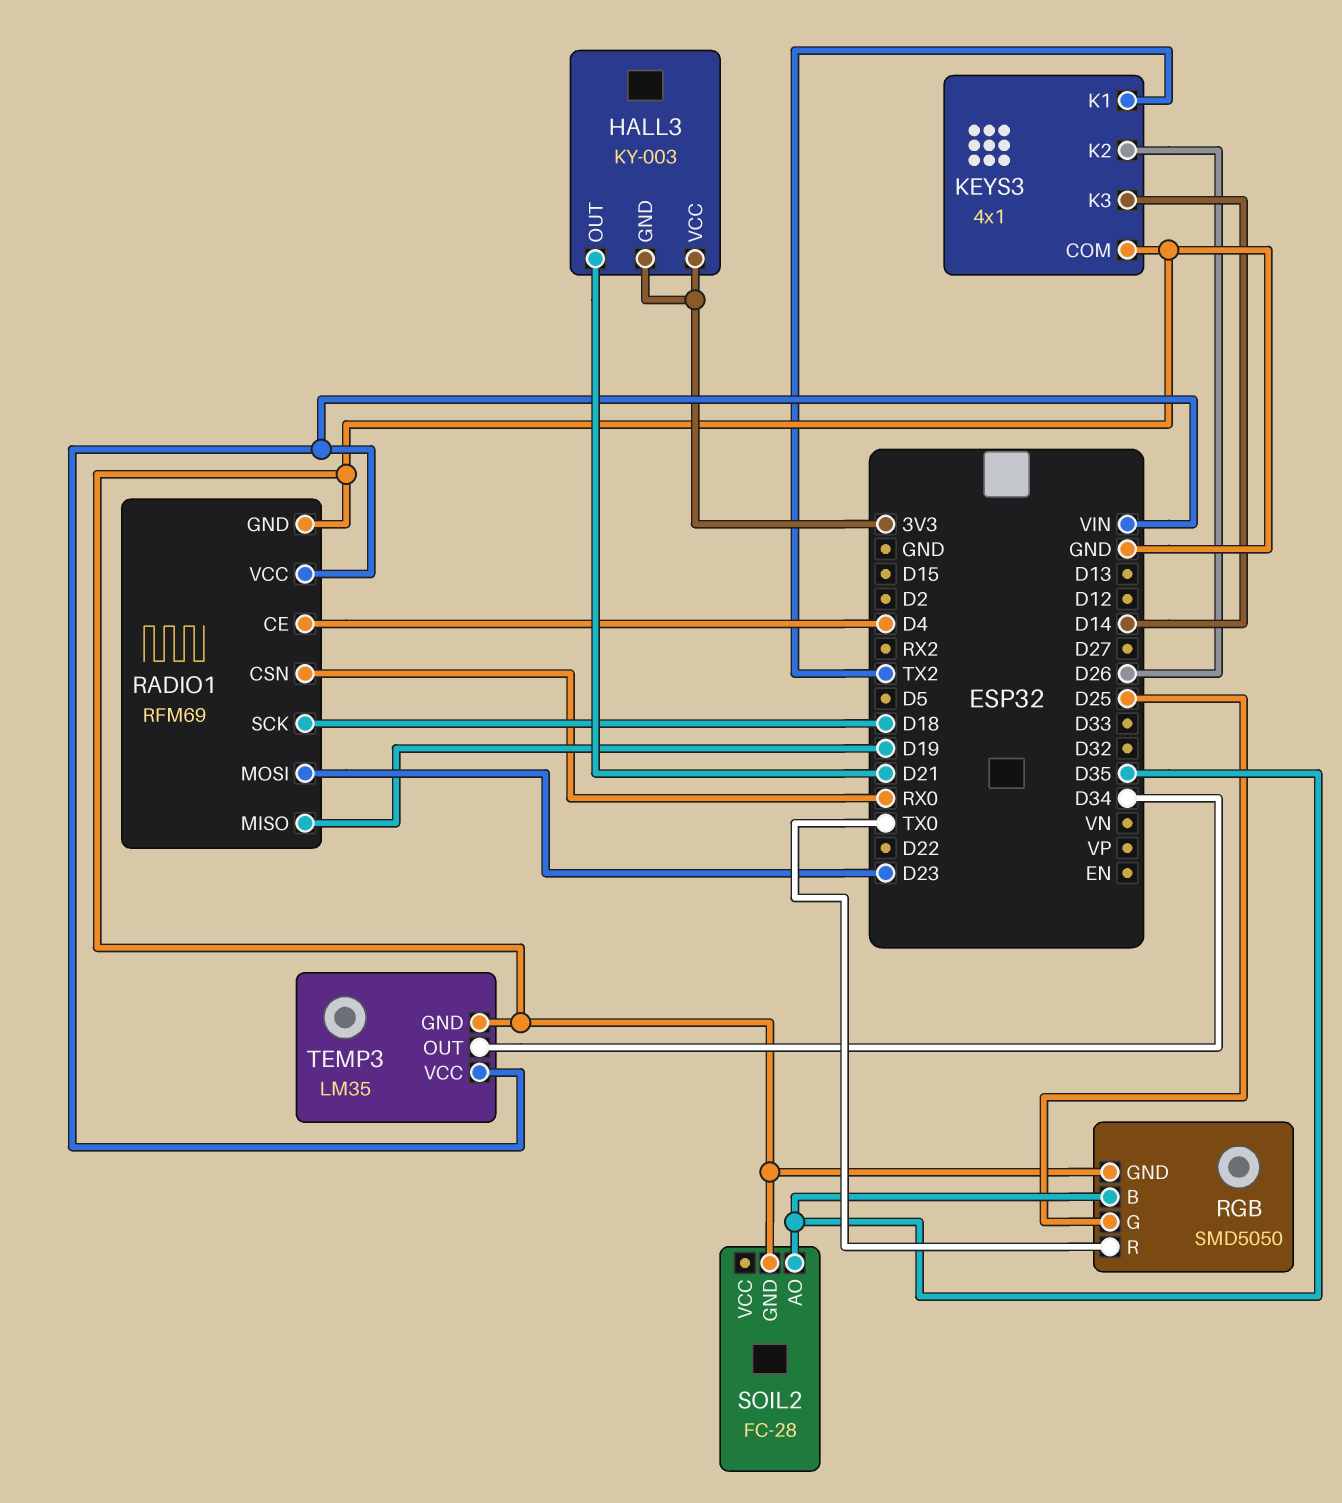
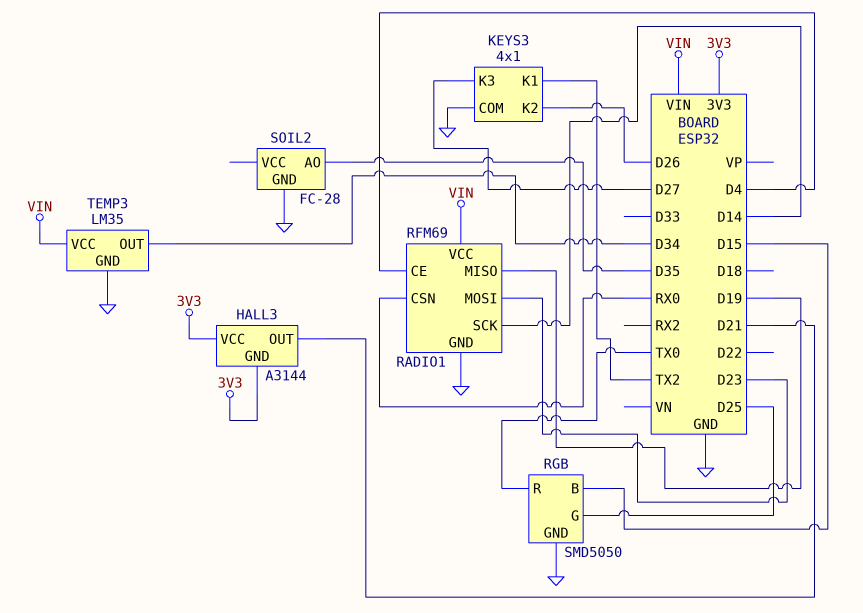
HALL3: KY-003 -> A3144
KEYS3 pin K3: D14 -> D27
RADIO1 pin SCK: D18 -> D14
RGB pin B: D35 -> D15

